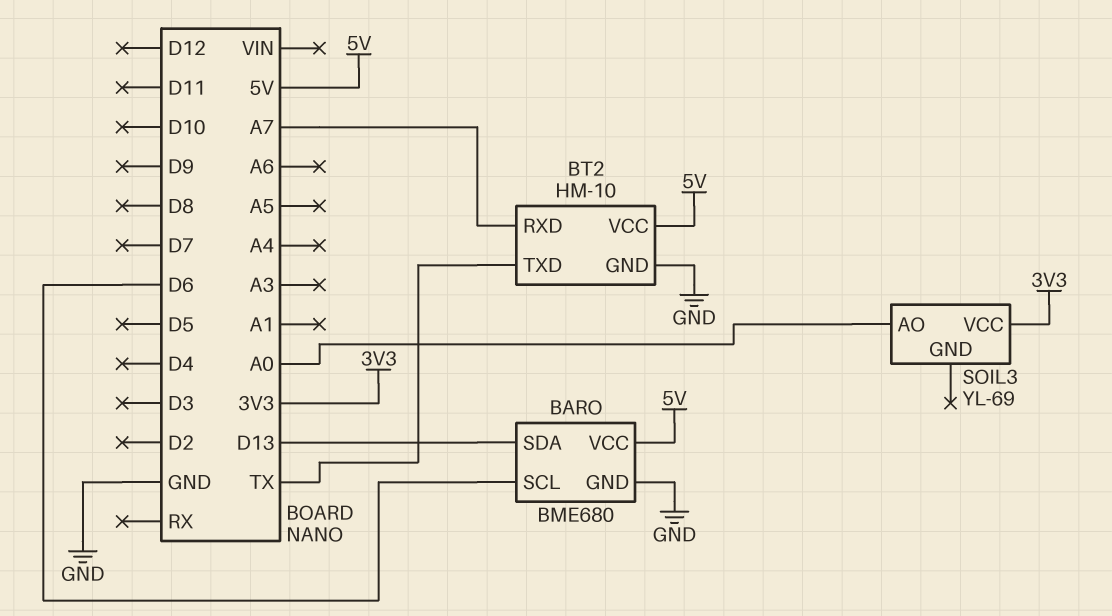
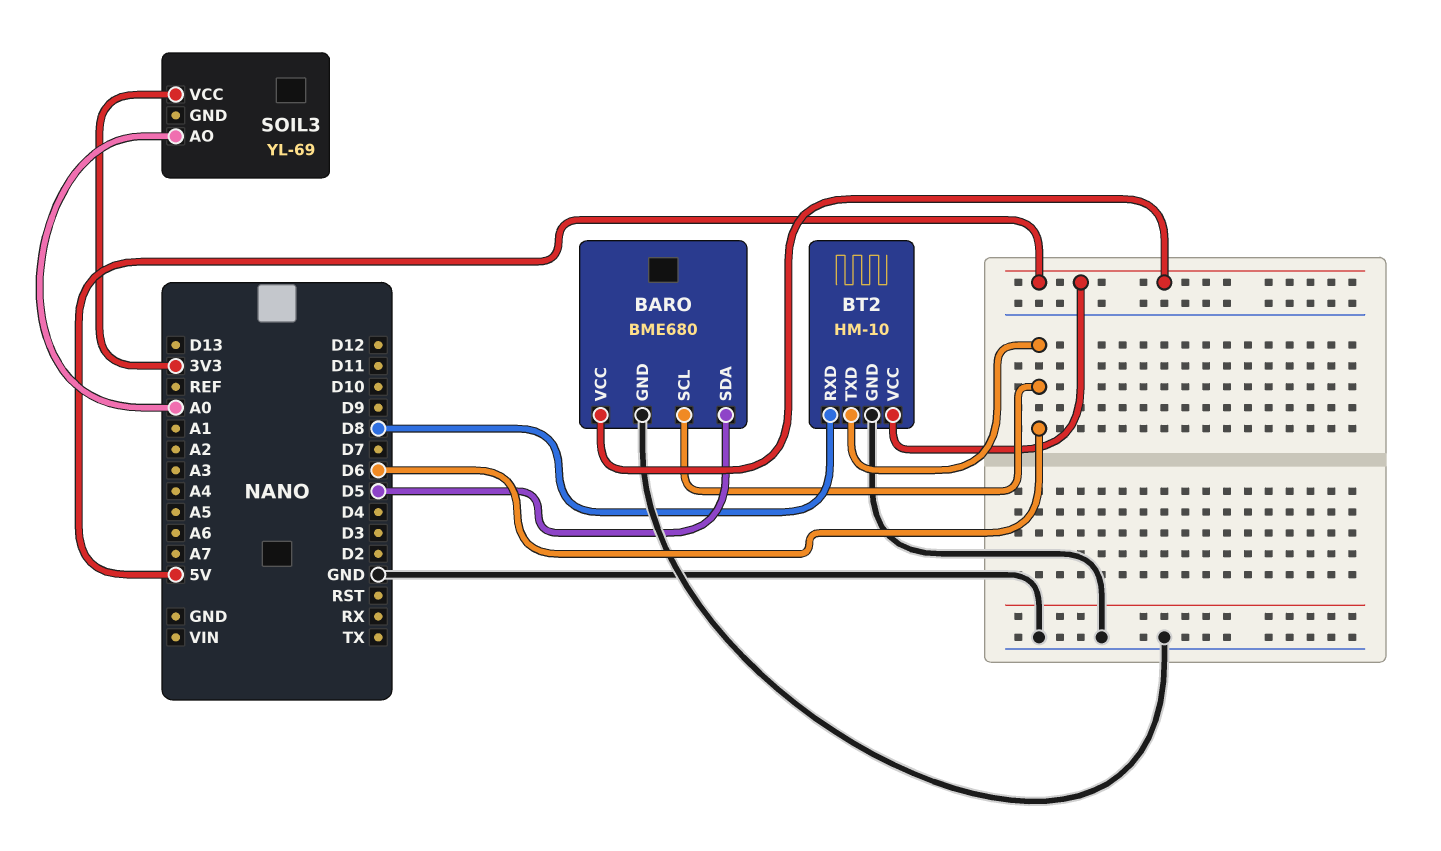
BARO pin SDA: D13 -> D5
BT2 pin RXD: A7 -> D8
BT2 pin TXD: TX -> D6

